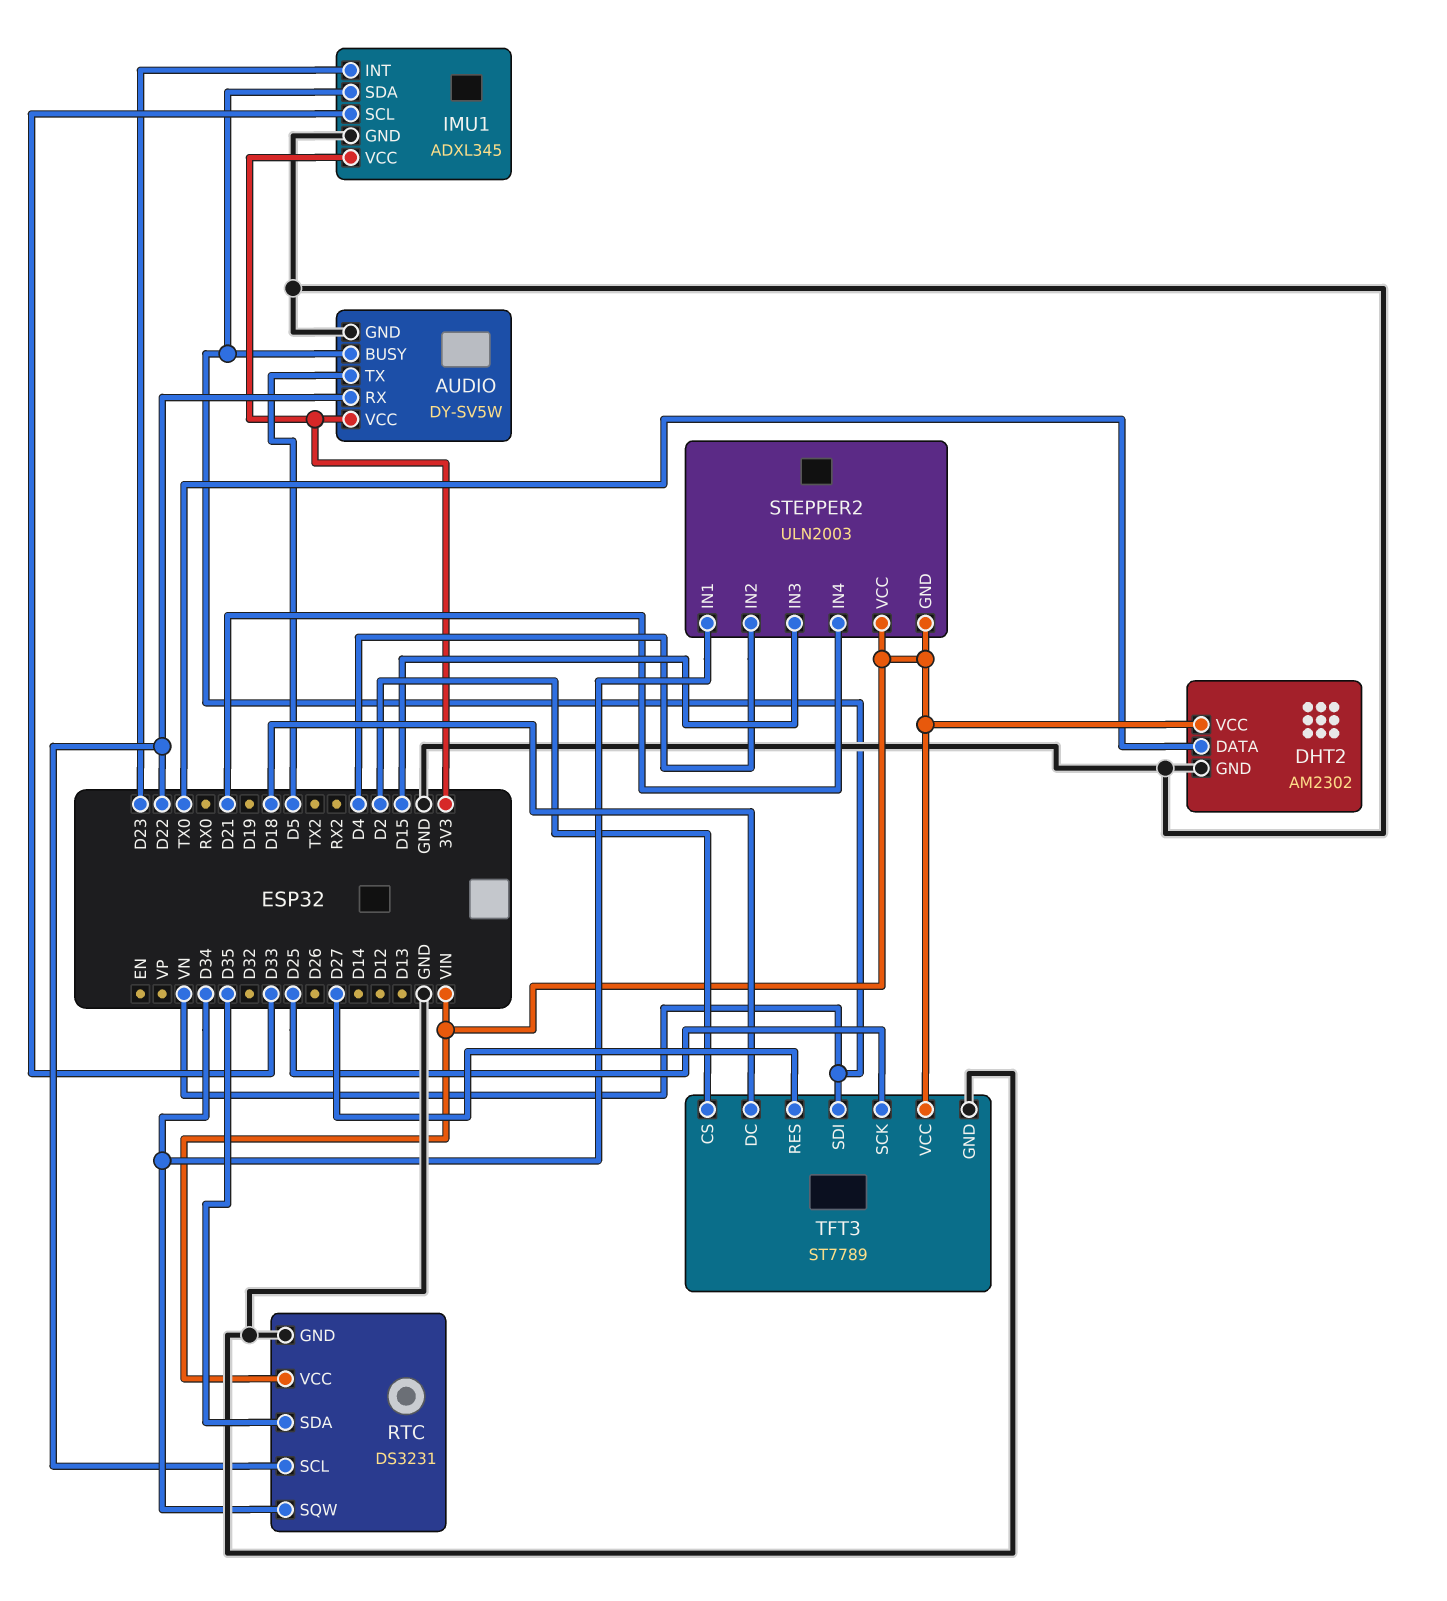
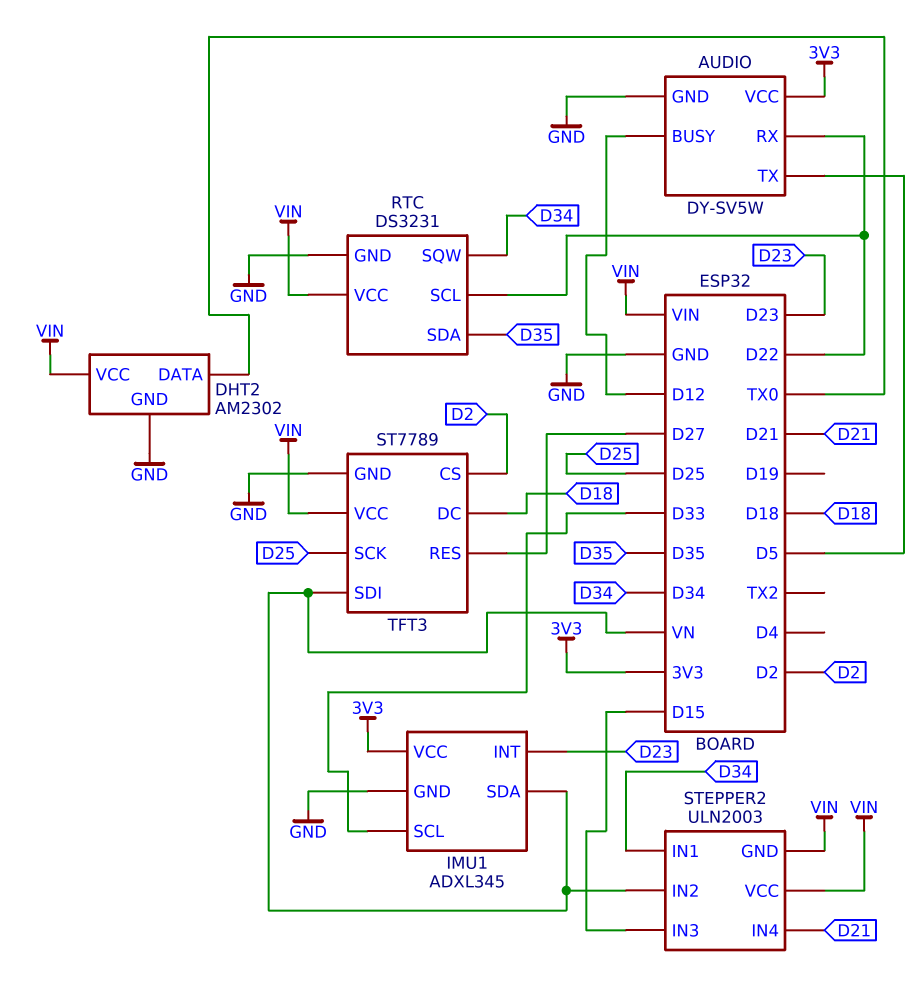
AUDIO pin BUSY: VN -> D12
STEPPER2 pin IN2: D4 -> VN

